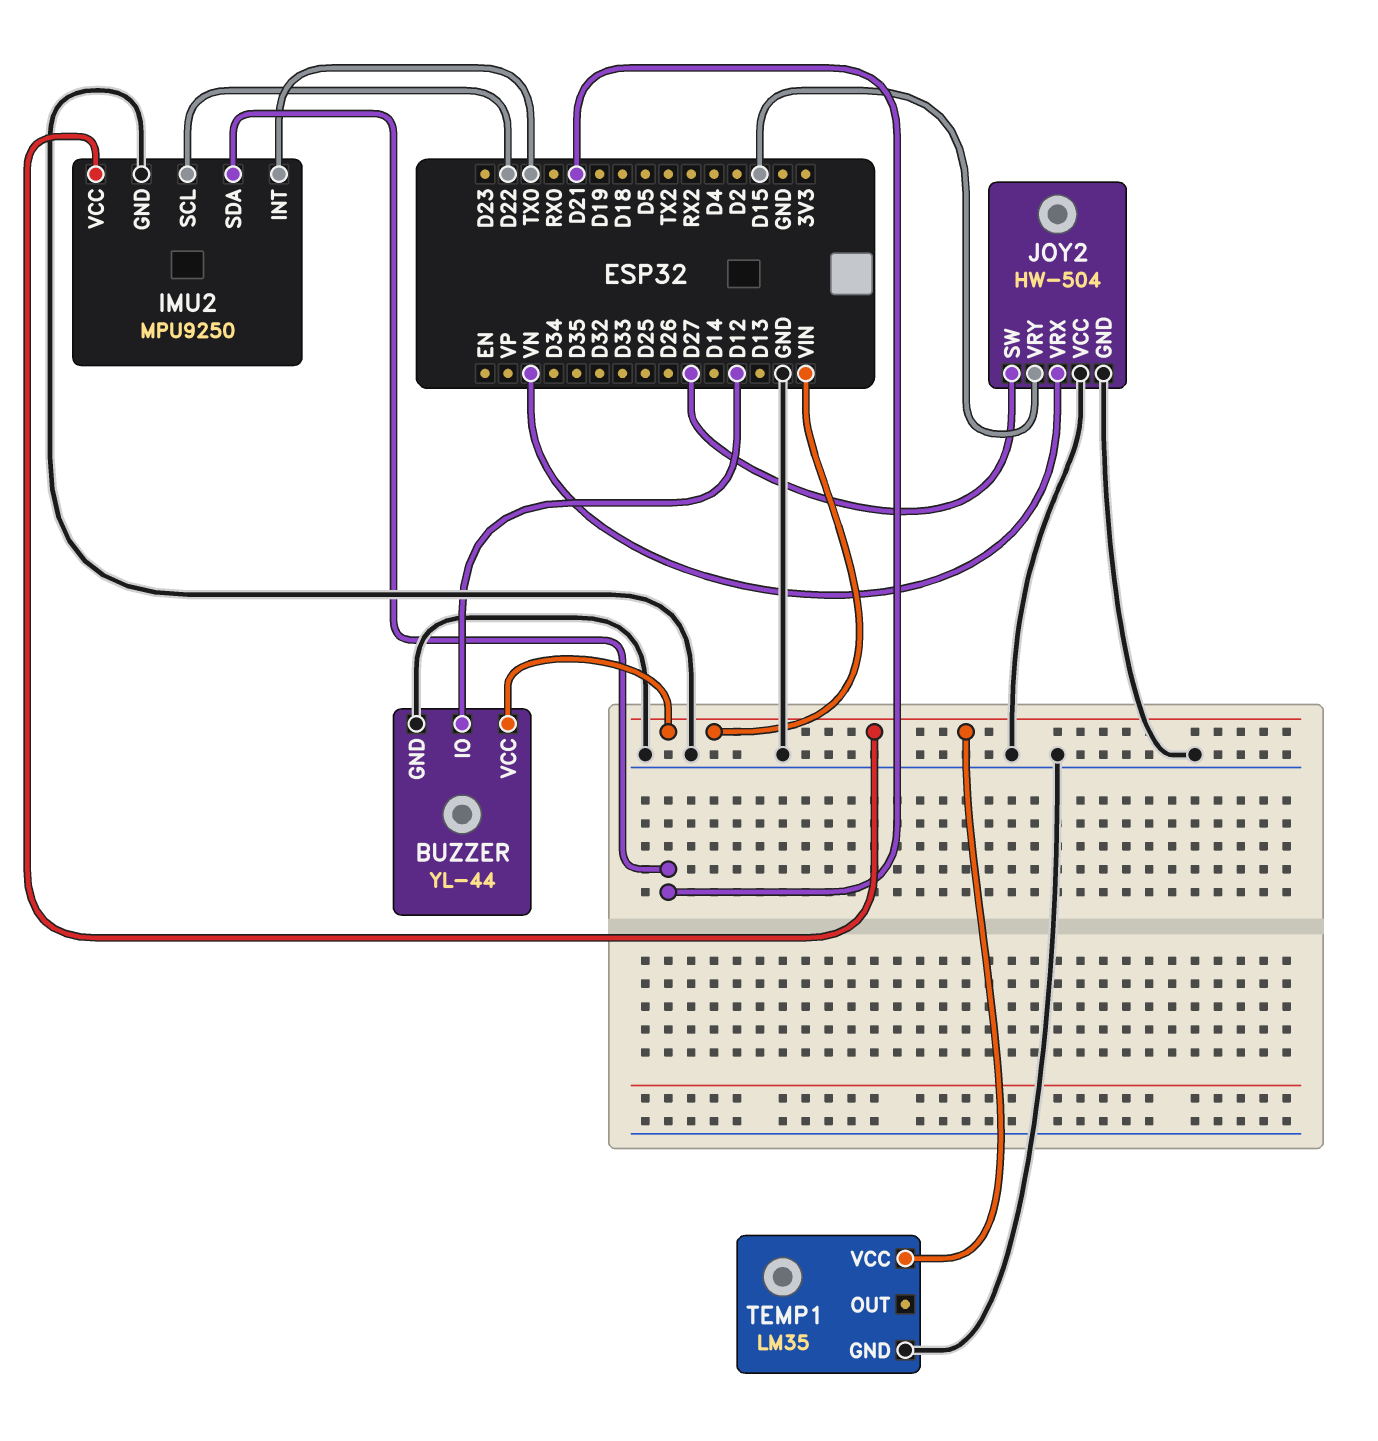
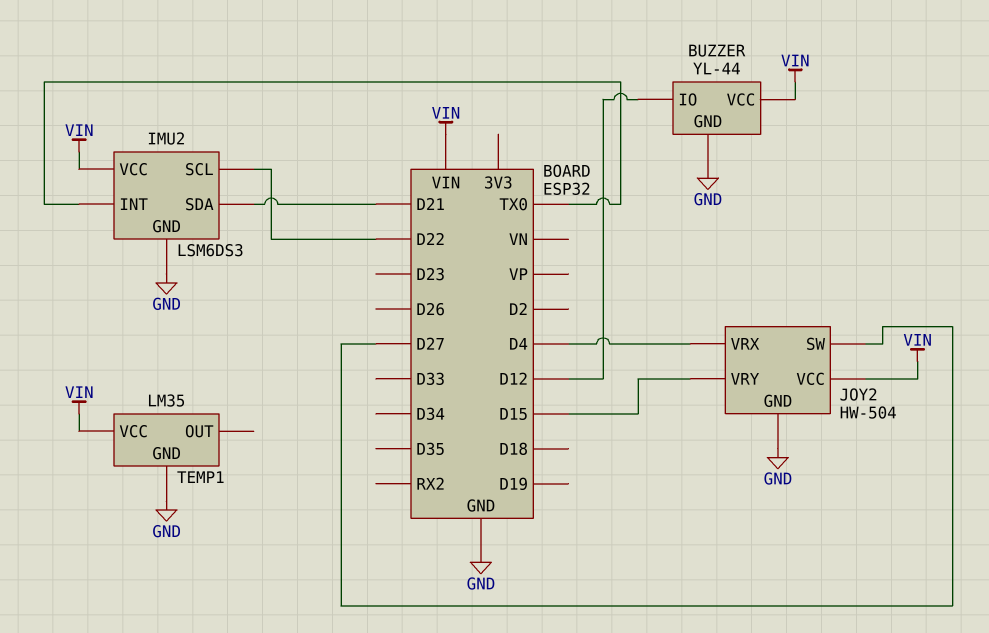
IMU2: MPU9250 -> LSM6DS3
JOY2 pin VCC: GND -> VIN
JOY2 pin VRX: VN -> D4

